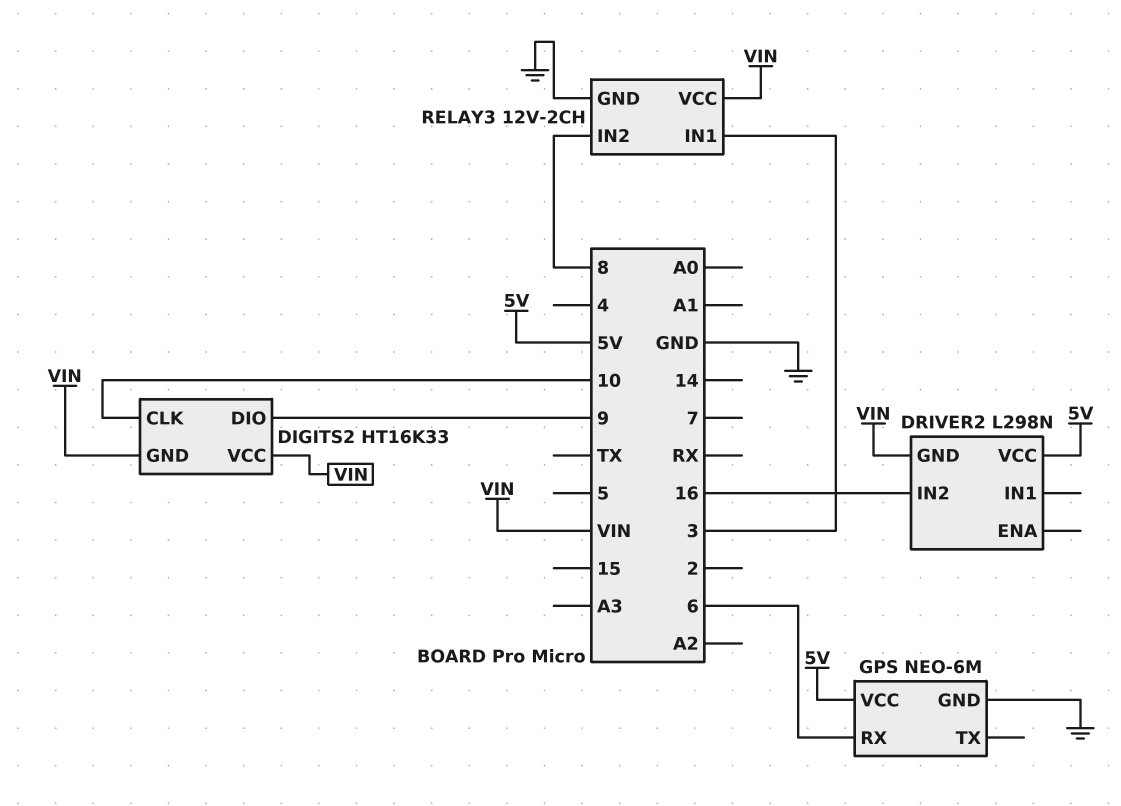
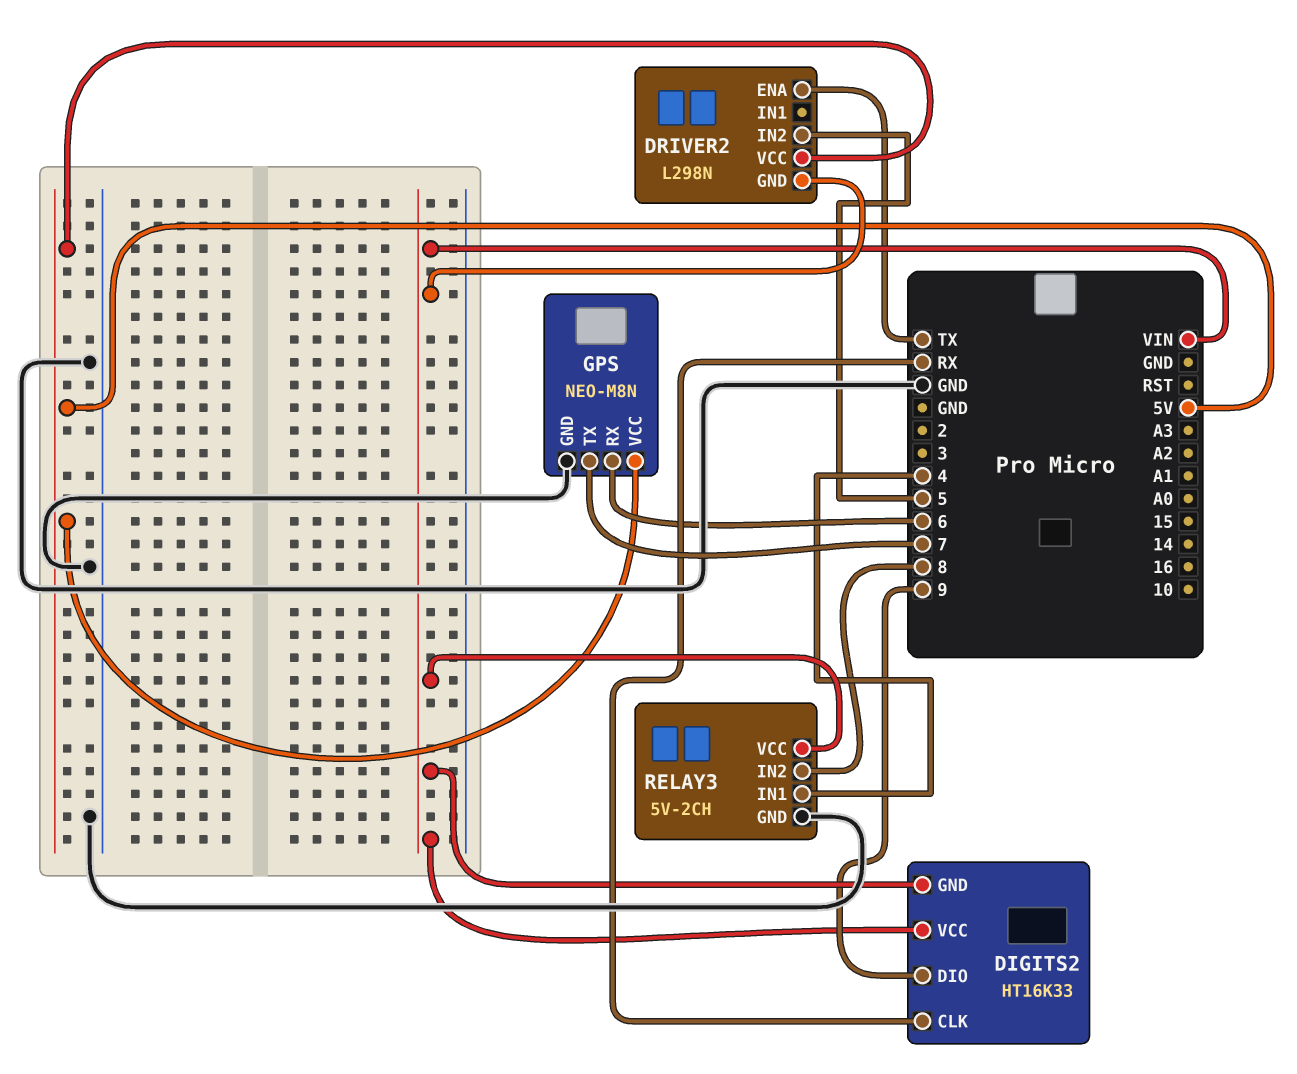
DIGITS2 pin CLK: 10 -> RX
DRIVER2 pin ENA: none -> TX
DRIVER2 pin IN2: 16 -> 5
GPS: NEO-6M -> NEO-M8N
GPS pin TX: none -> 7
RELAY3: 12V-2CH -> 5V-2CH
RELAY3 pin IN1: 3 -> 4

